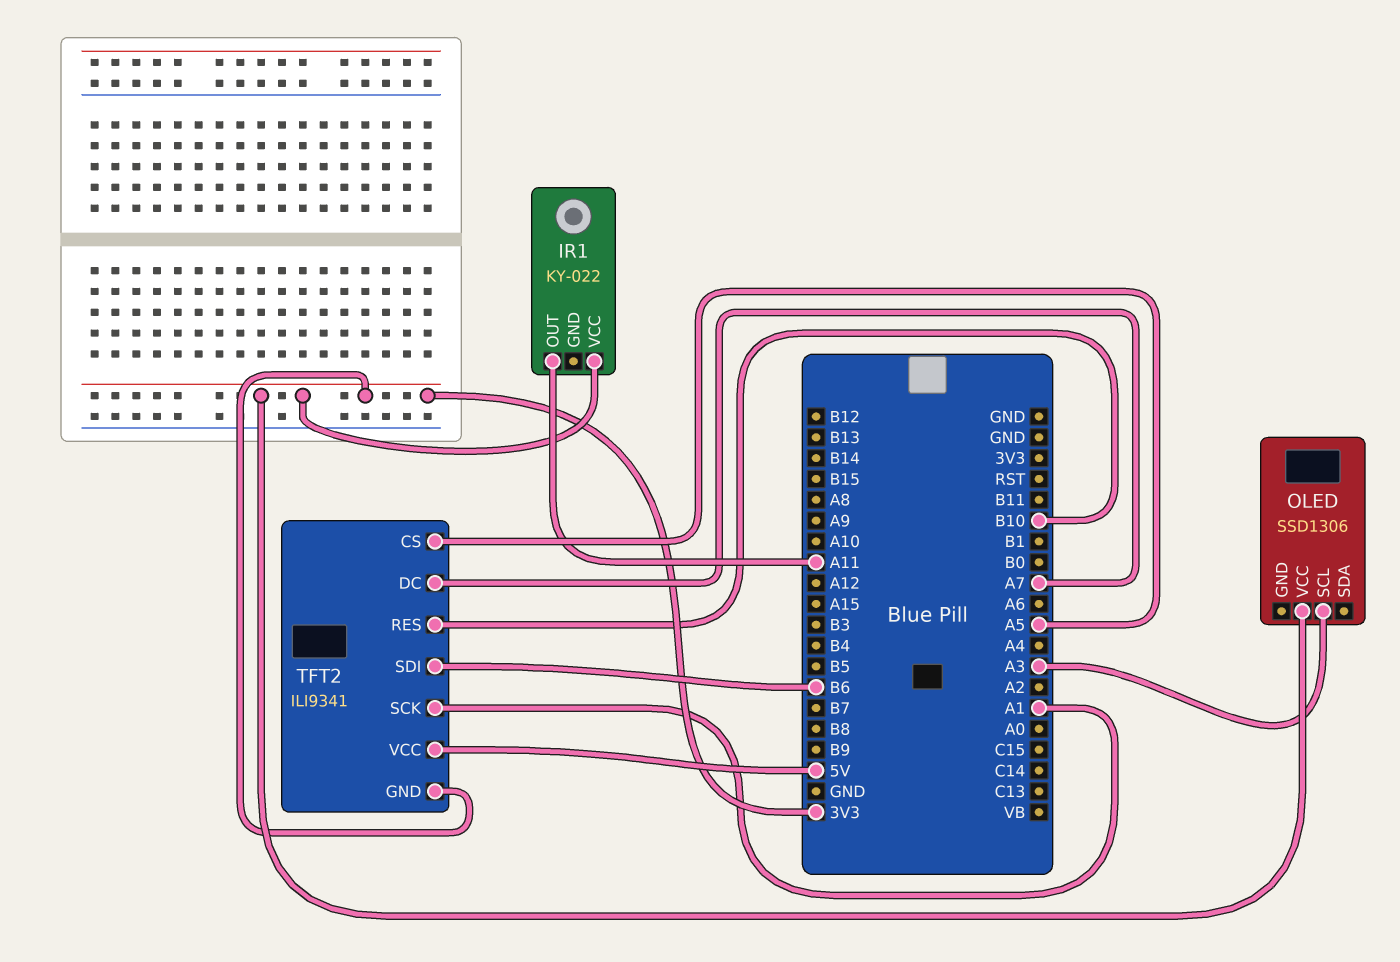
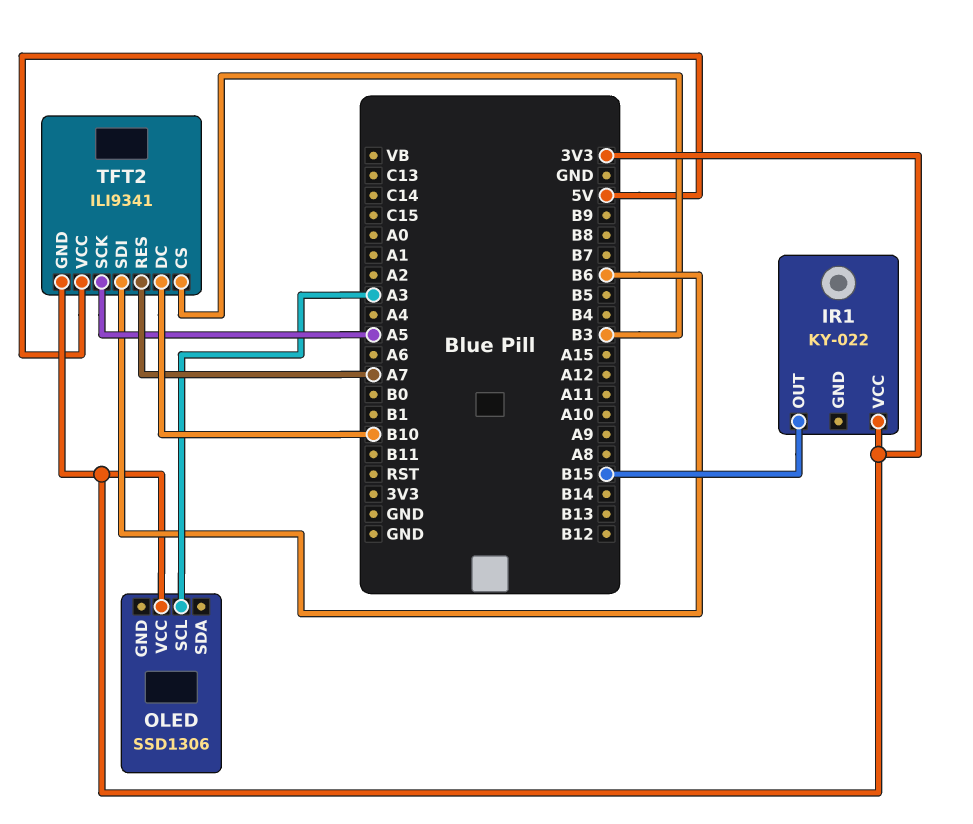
IR1 pin OUT: A11 -> B15
TFT2 pin CS: A5 -> B3
TFT2 pin DC: A7 -> B10
TFT2 pin RES: B10 -> A7
TFT2 pin SCK: A1 -> A5

